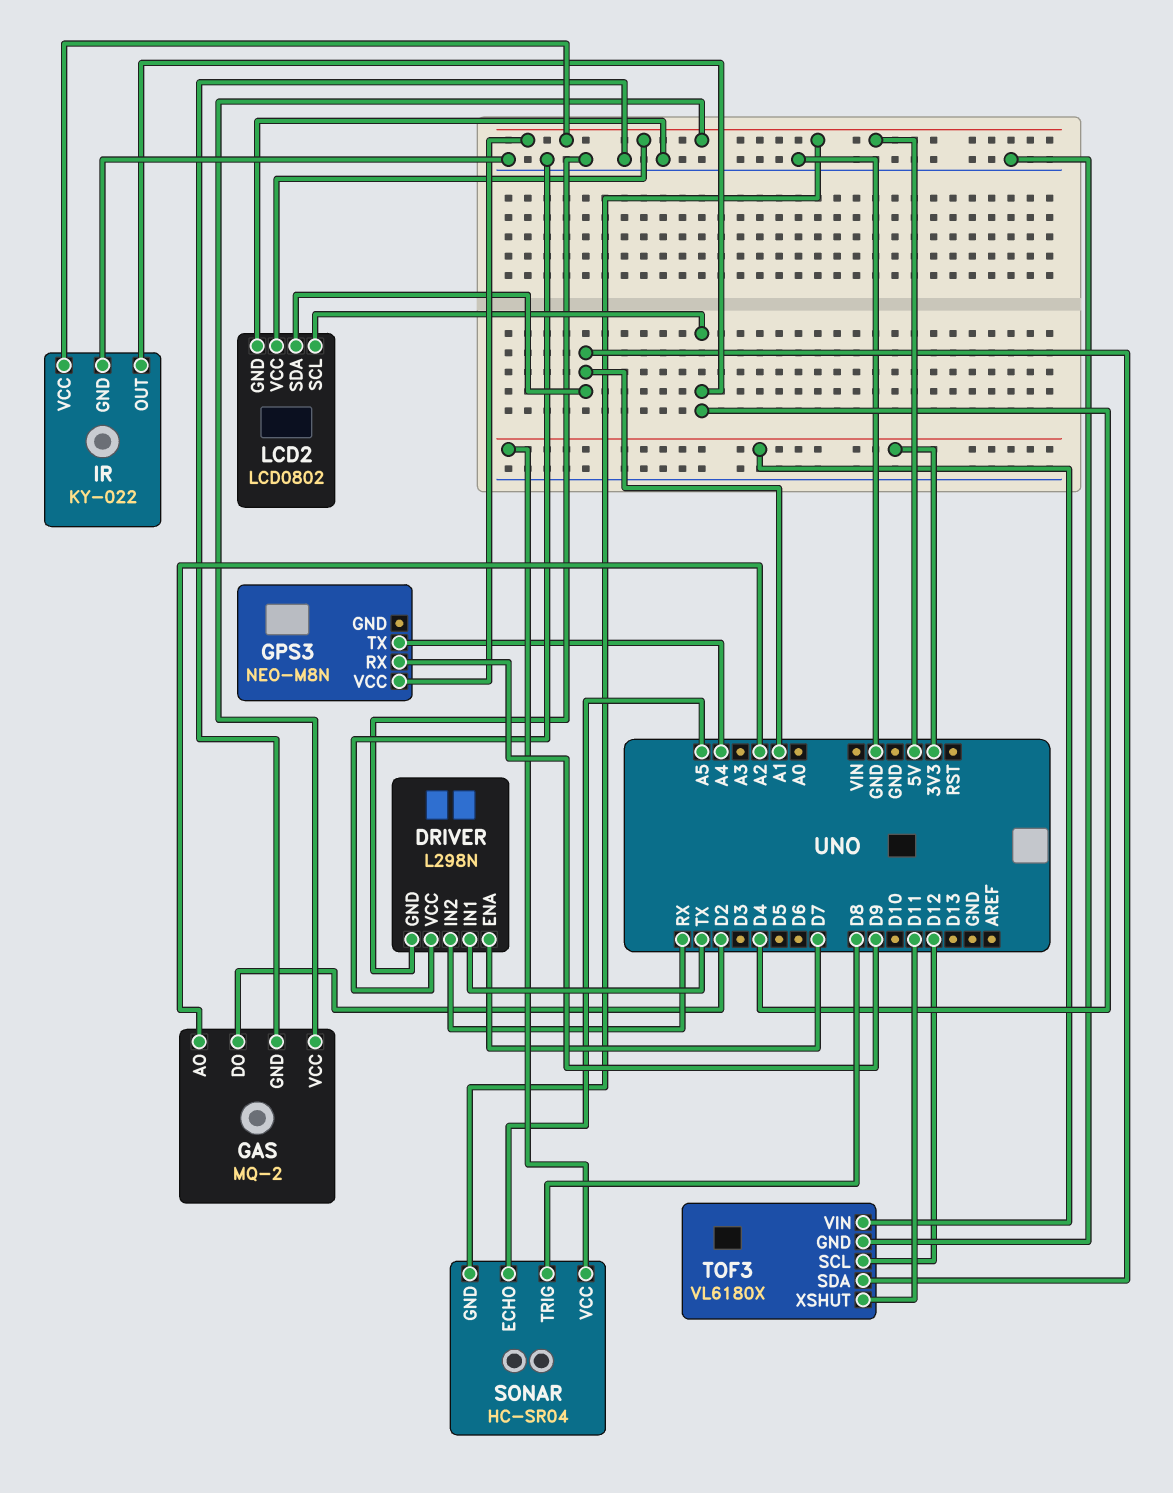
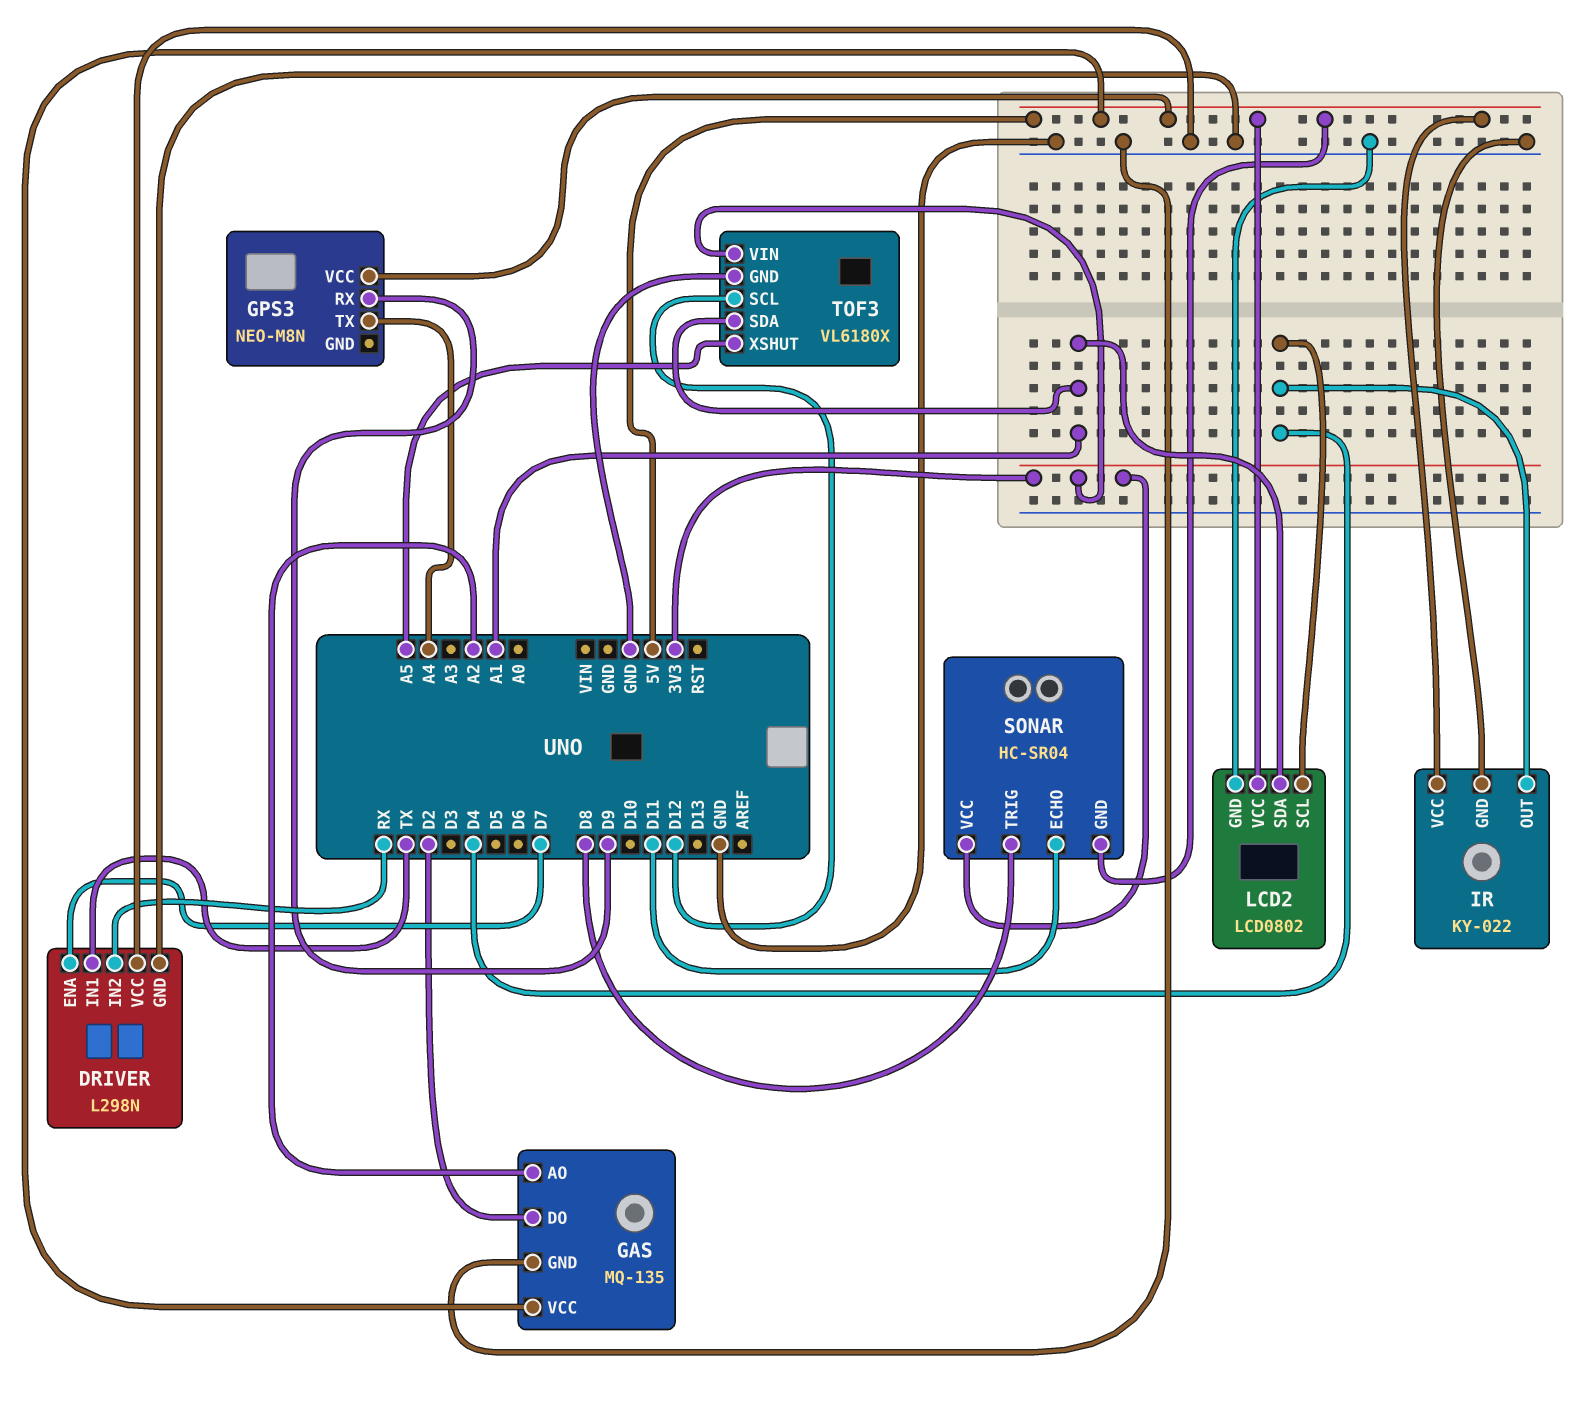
GAS: MQ-2 -> MQ-135
SONAR pin ECHO: A5 -> D11
TOF3 pin XSHUT: D11 -> A5

